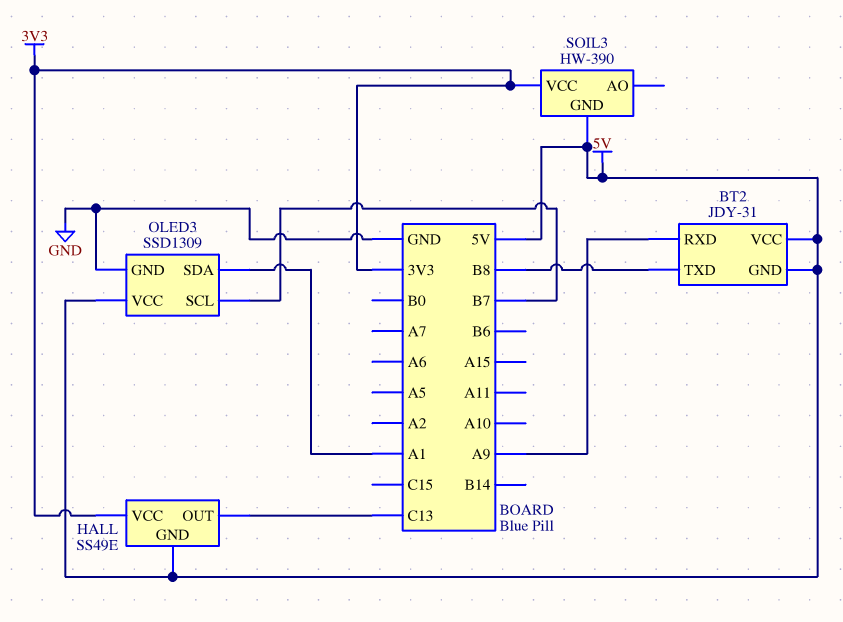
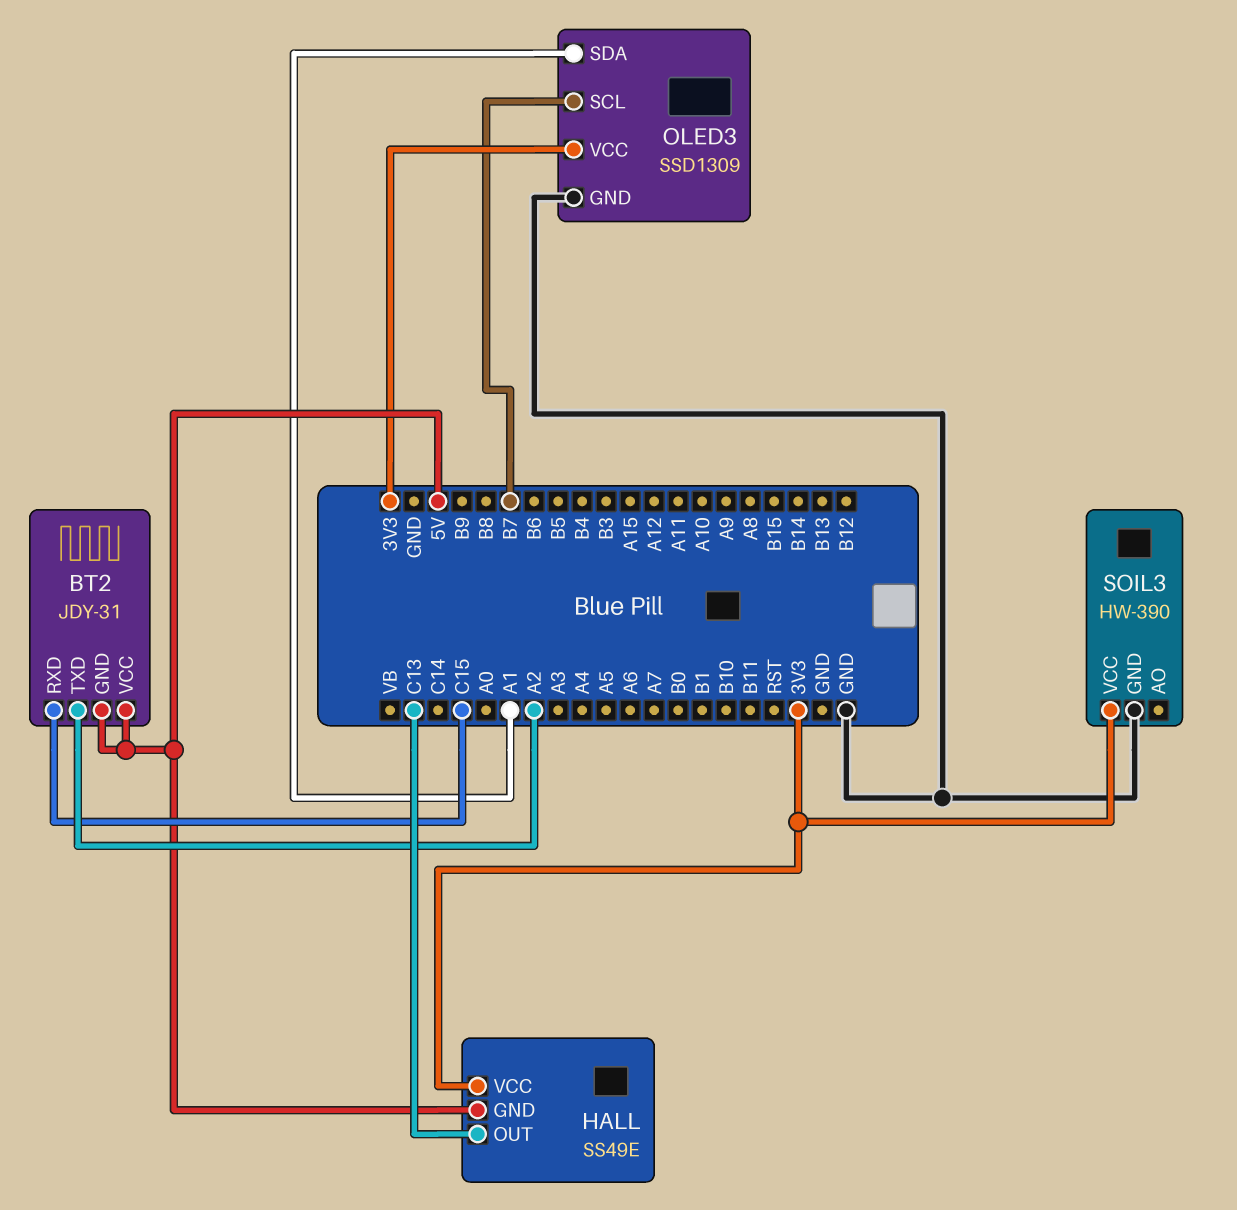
BT2 pin RXD: A9 -> C15
BT2 pin TXD: B8 -> A2
OLED3 pin VCC: 5V -> 3V3
SOIL3 pin GND: 5V -> GND

